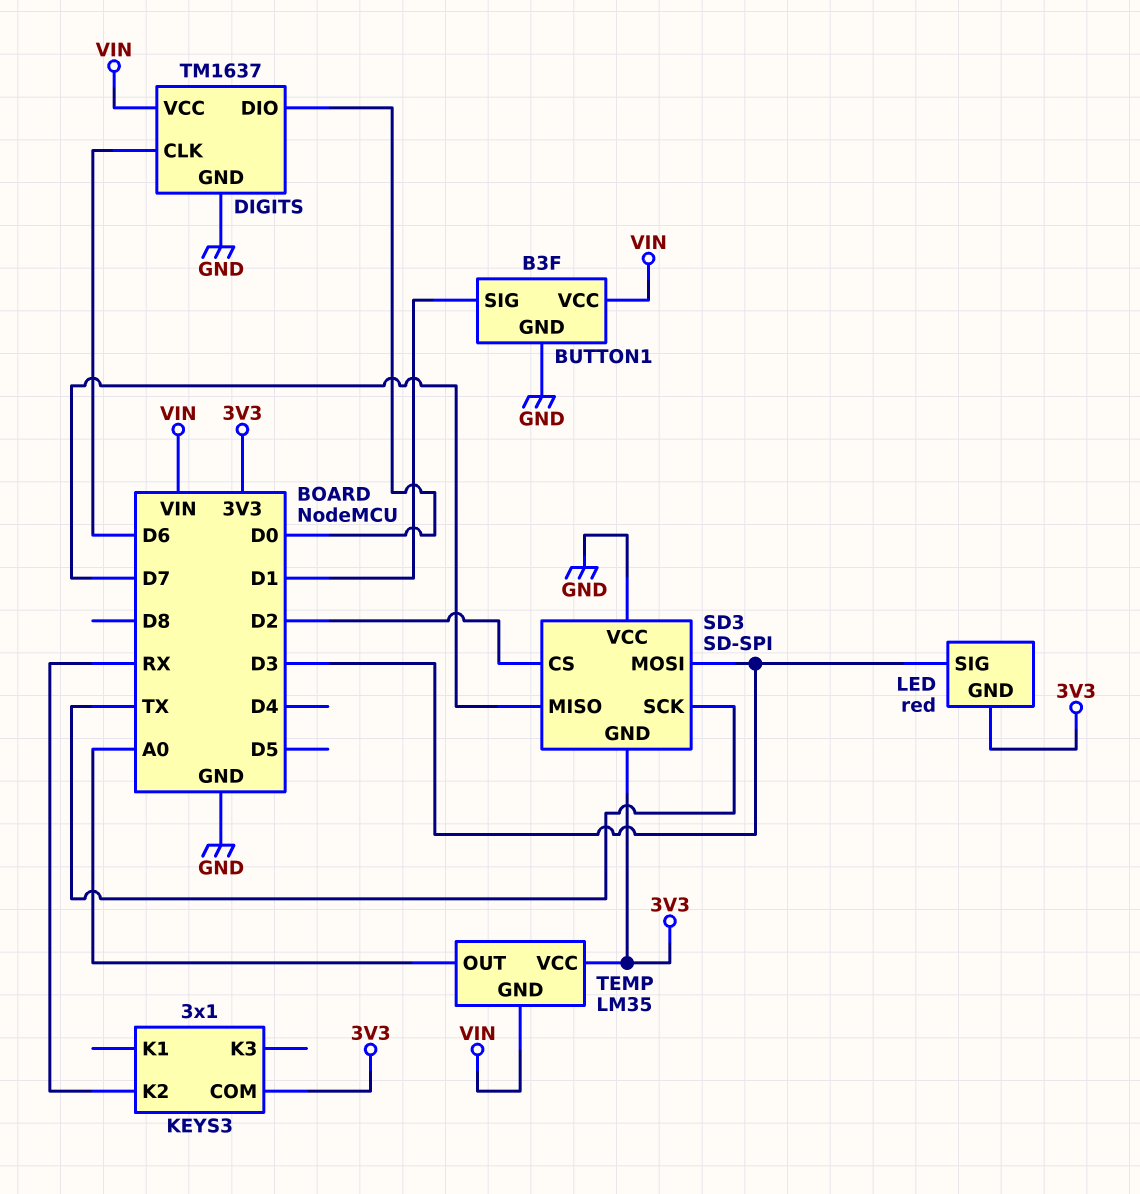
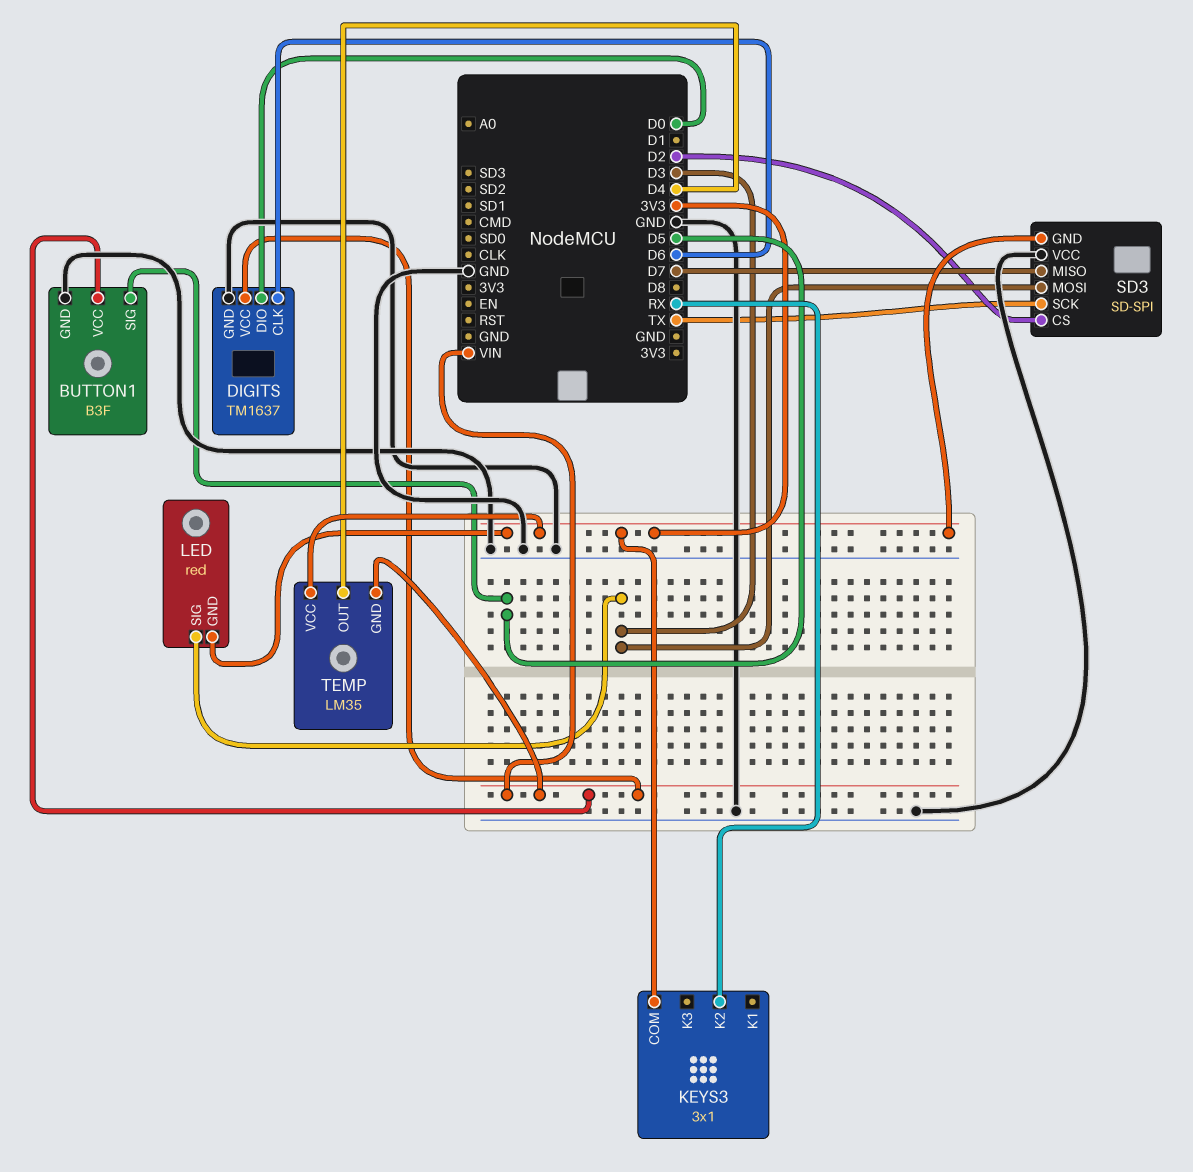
BUTTON1 pin SIG: D1 -> D5
TEMP pin OUT: A0 -> D4

